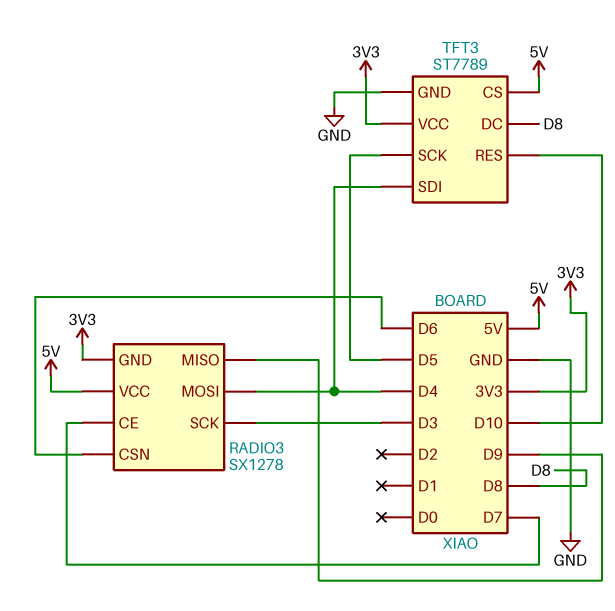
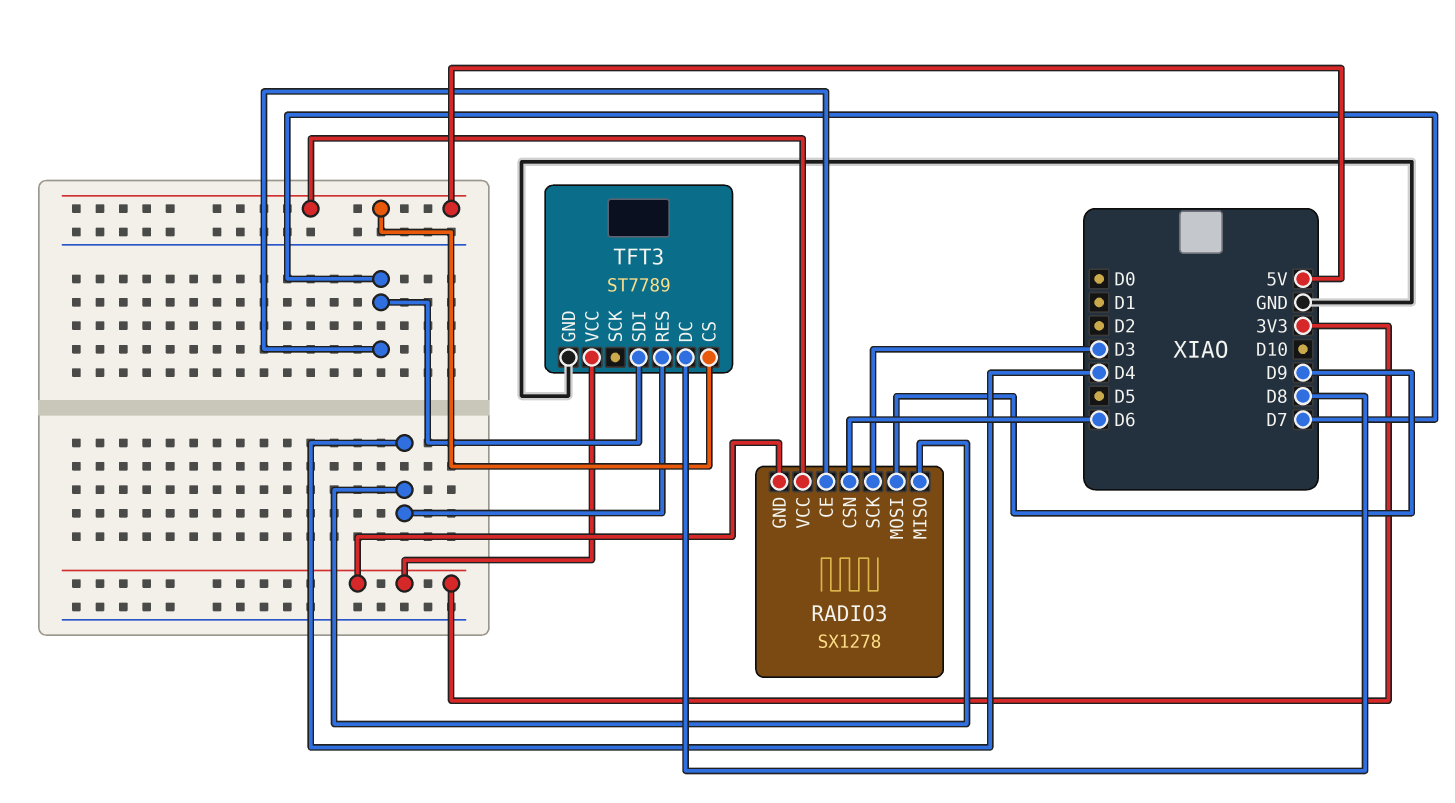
RADIO3 pin MISO: D9 -> D4
RADIO3 pin MOSI: D4 -> D9
TFT3 pin RES: D10 -> D4
TFT3 pin SCK: D5 -> none
TFT3 pin SDI: D4 -> D7

